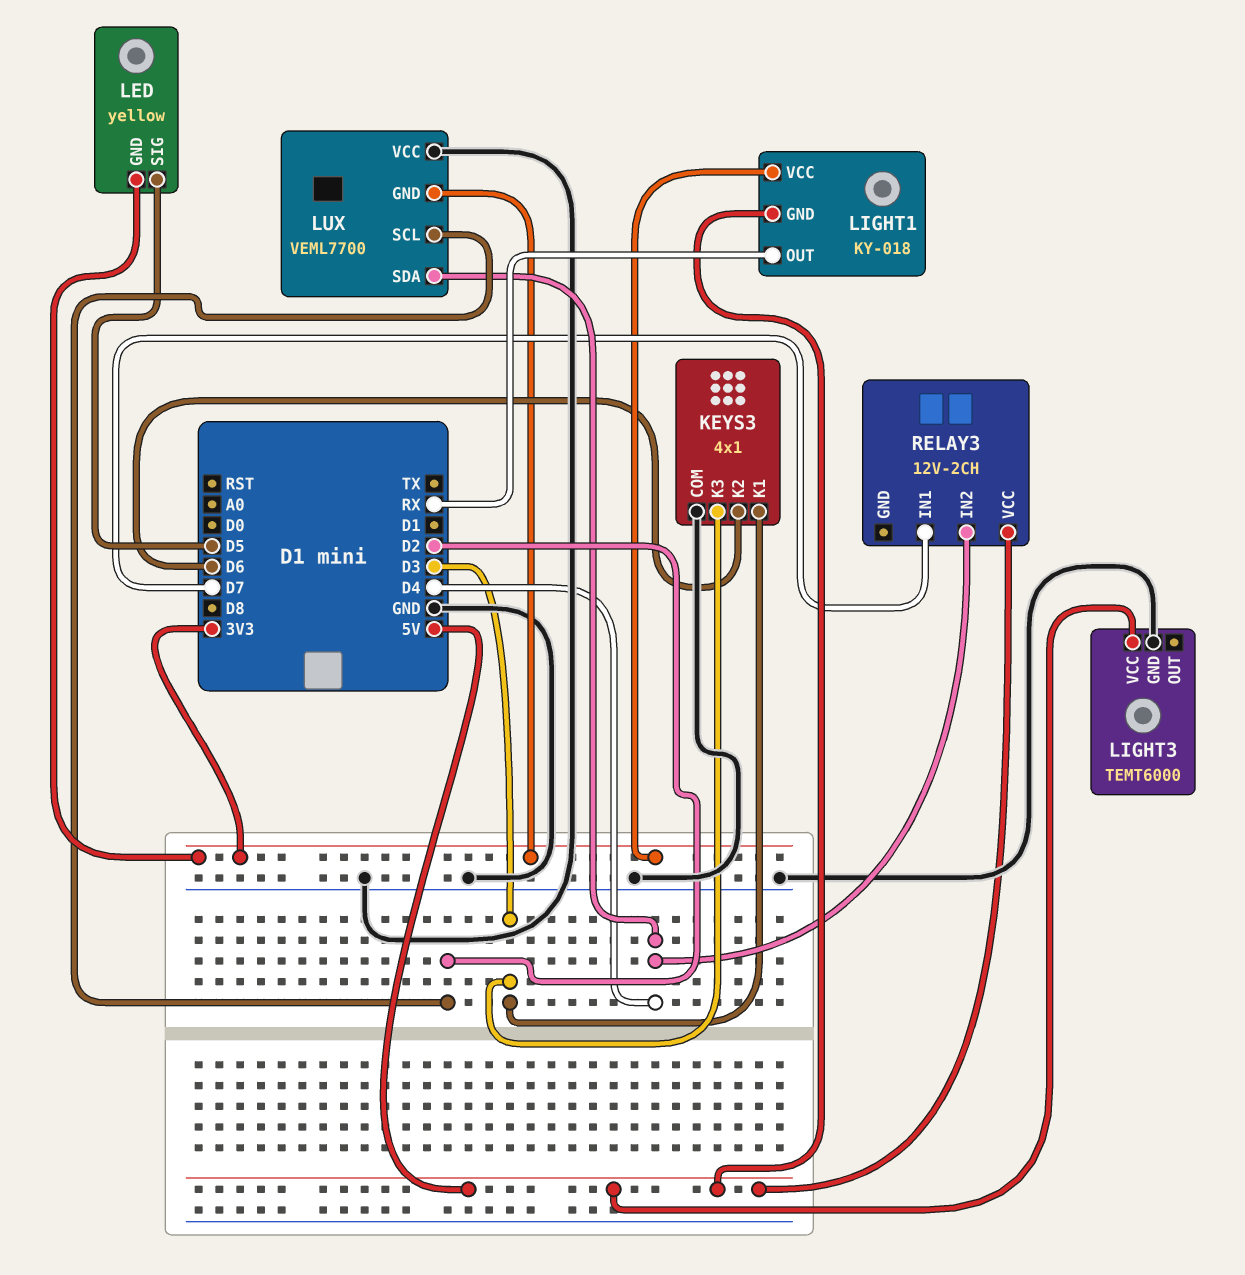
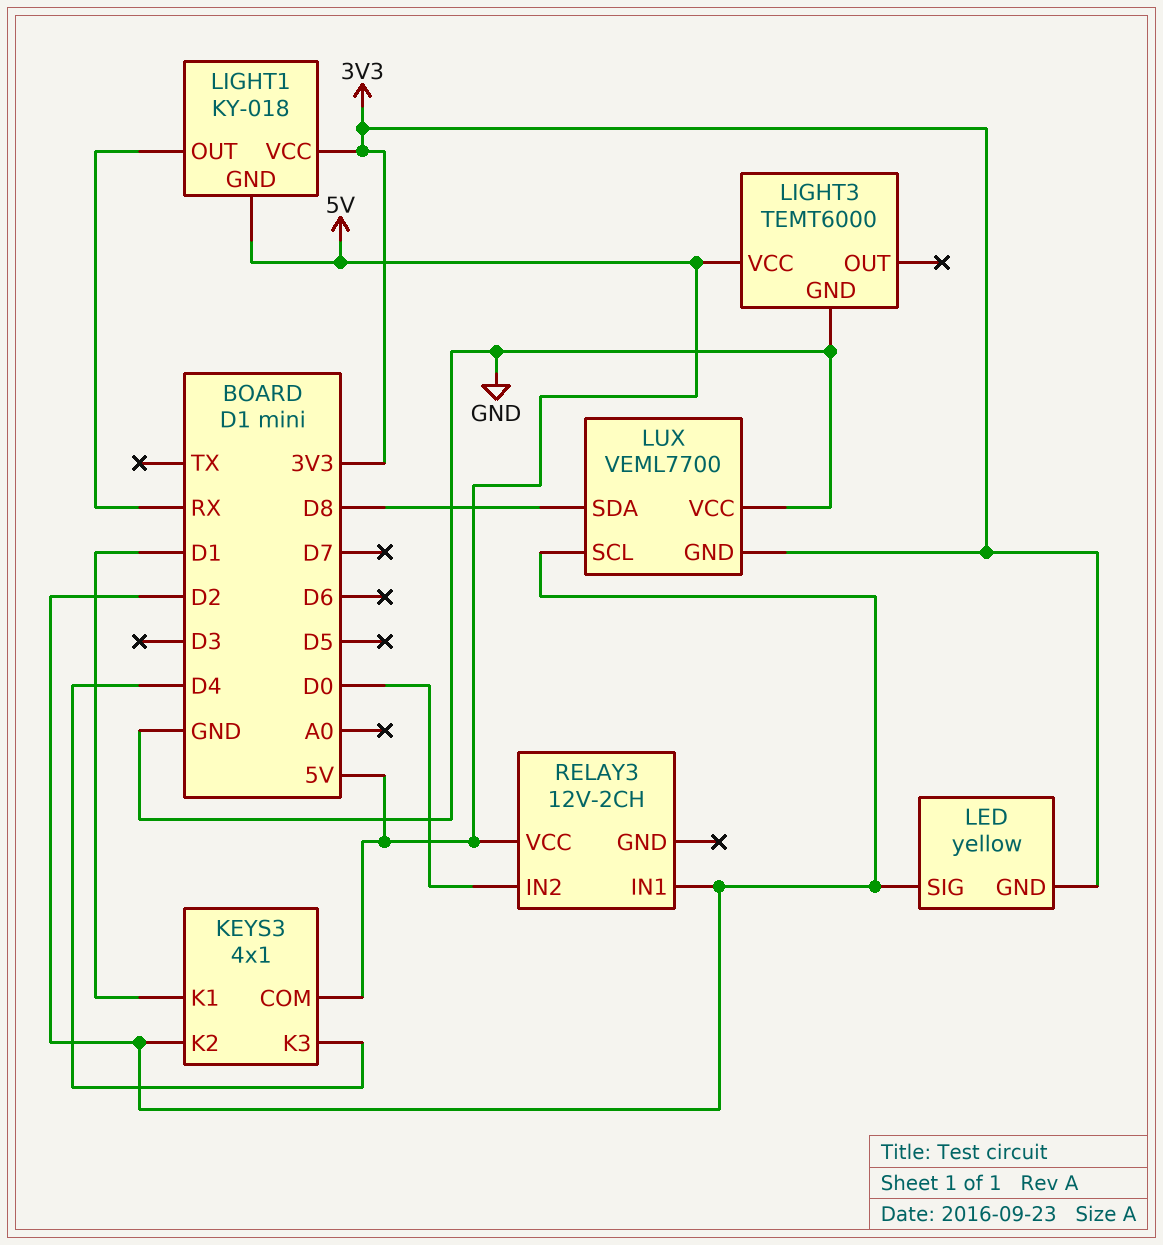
KEYS3 pin COM: GND -> 5V
KEYS3 pin K1: D3 -> D1
KEYS3 pin K2: D6 -> D2
KEYS3 pin K3: D3 -> D4
LED pin SIG: D5 -> D2
LUX pin SDA: D4 -> D8
RELAY3 pin IN1: D7 -> D2
RELAY3 pin IN2: D4 -> D0

